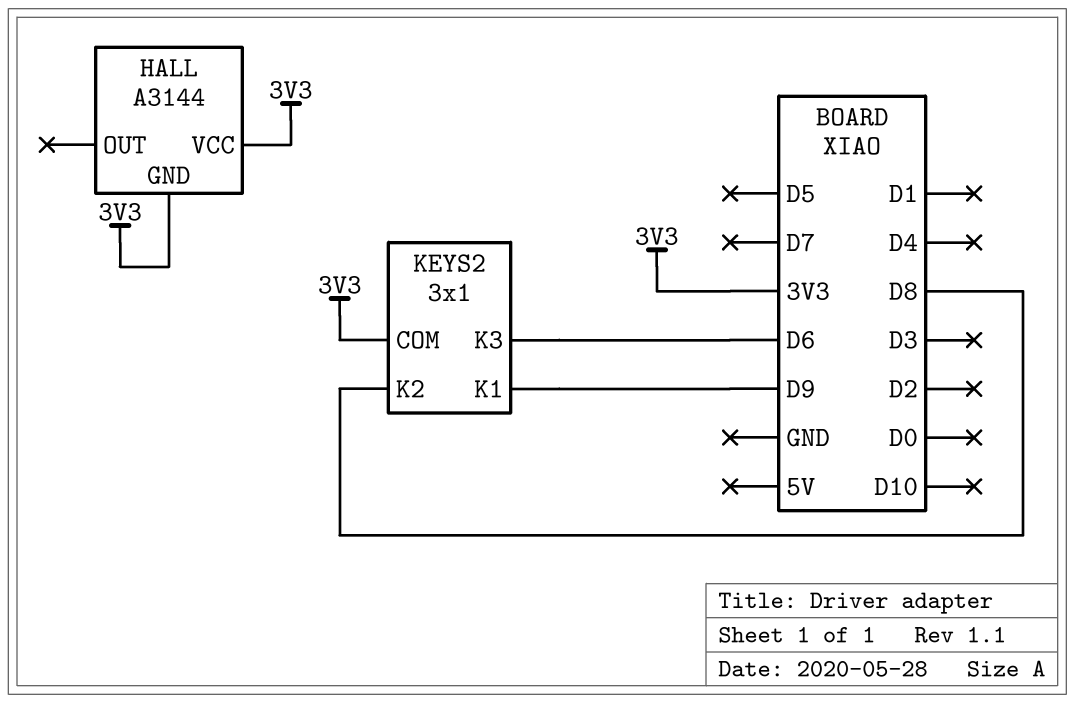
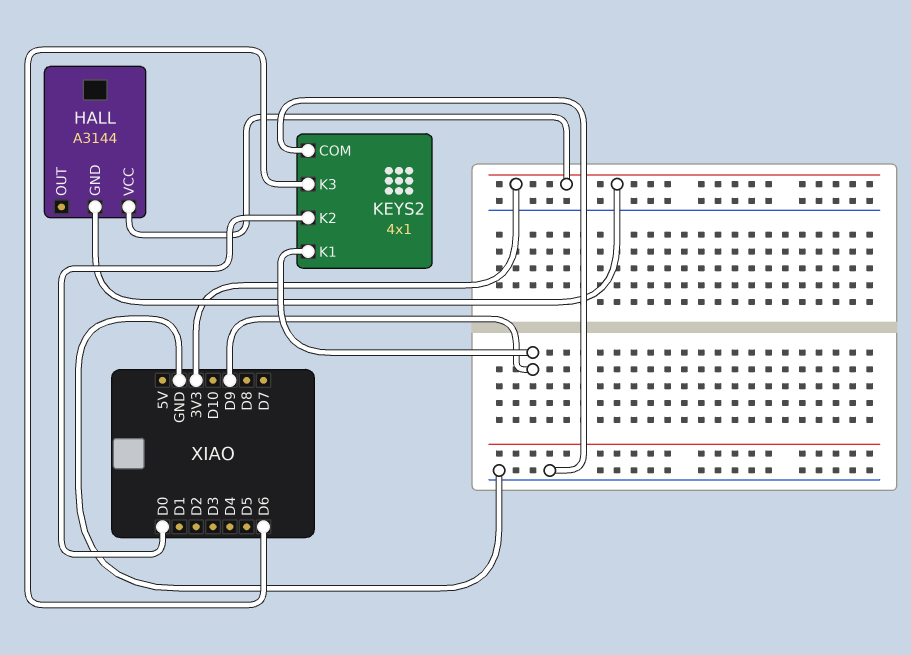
KEYS2: 3x1 -> 4x1
KEYS2 pin COM: 3V3 -> GND
KEYS2 pin K2: D8 -> D0

